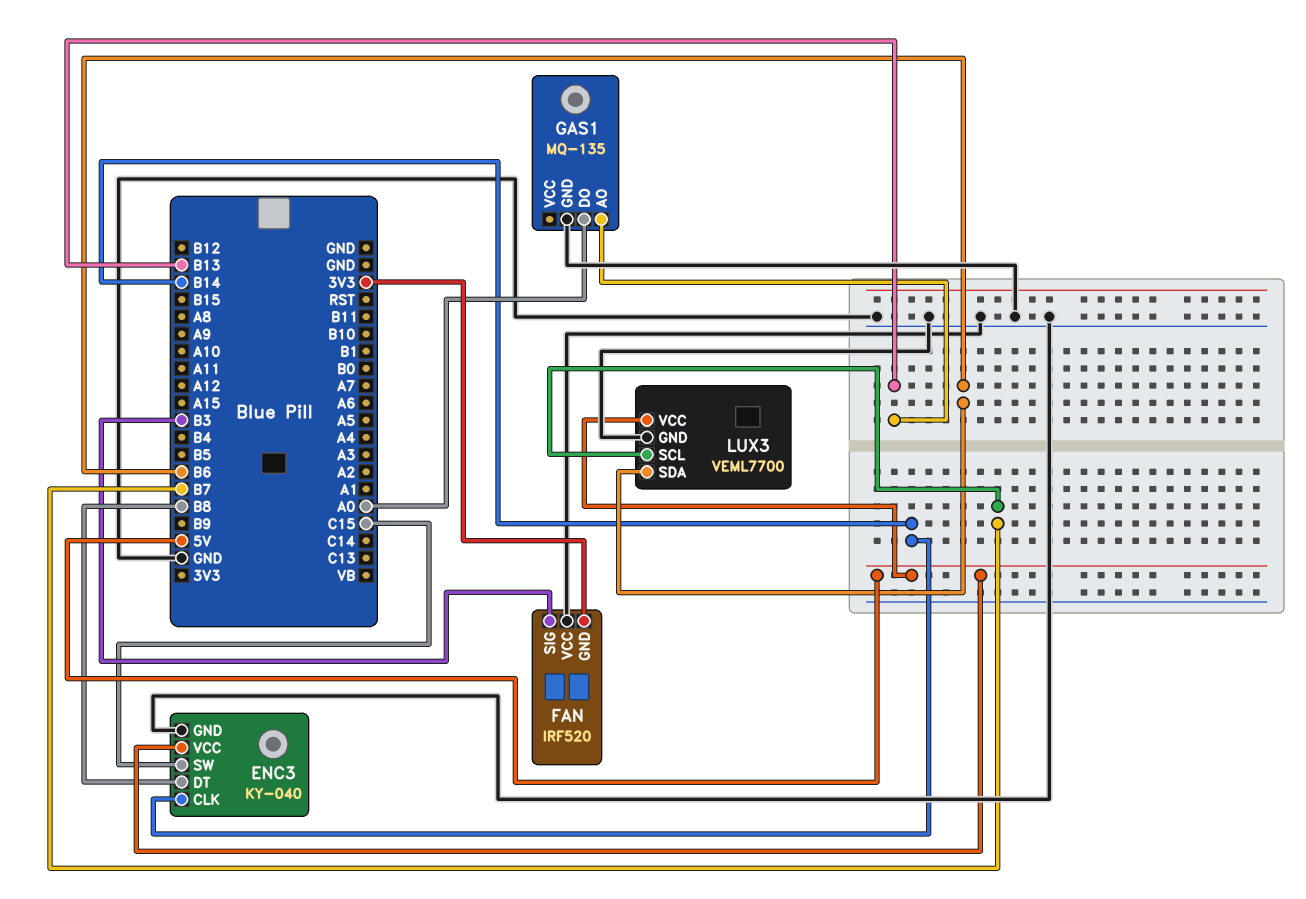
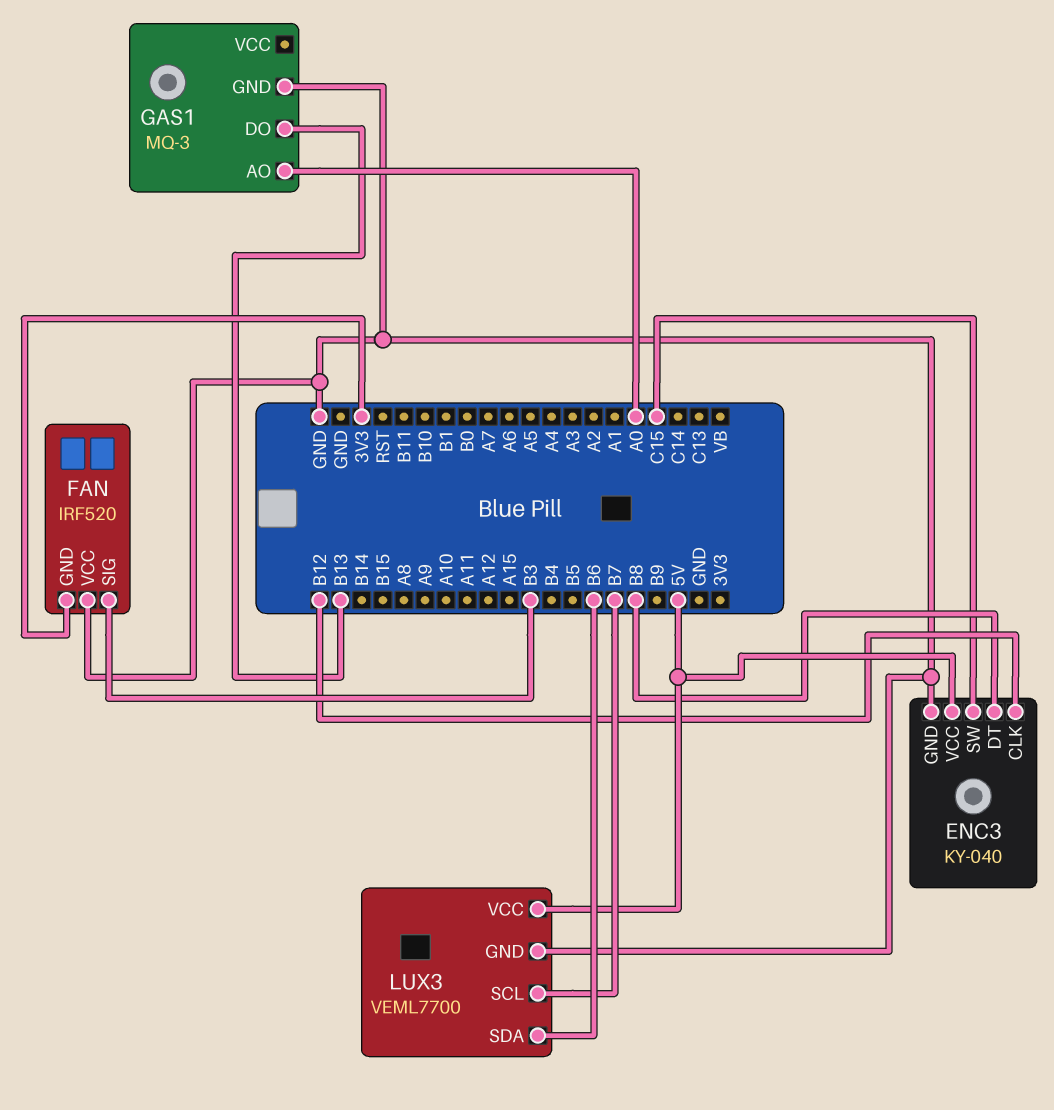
ENC3 pin CLK: B14 -> B12
GAS1: MQ-135 -> MQ-3
GAS1 pin AO: B13 -> A0
GAS1 pin DO: A0 -> B13

